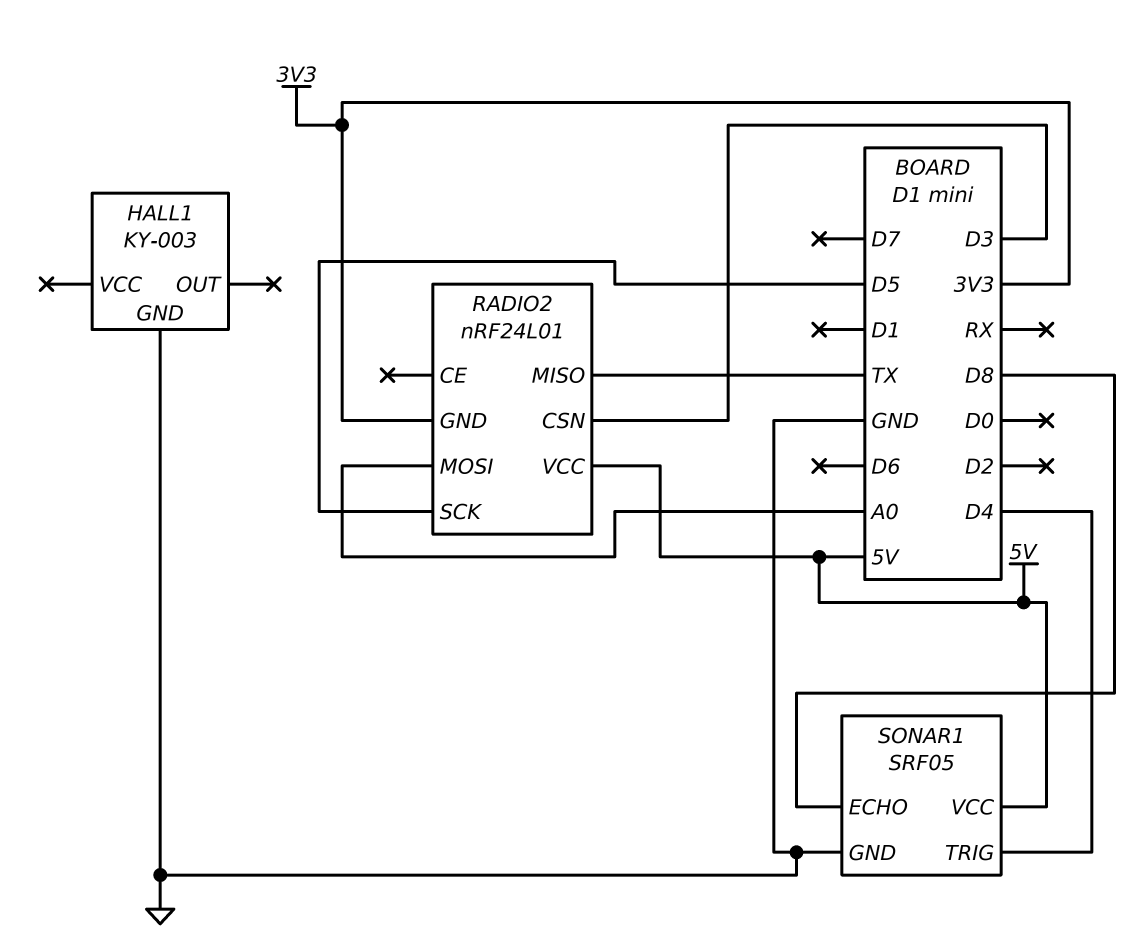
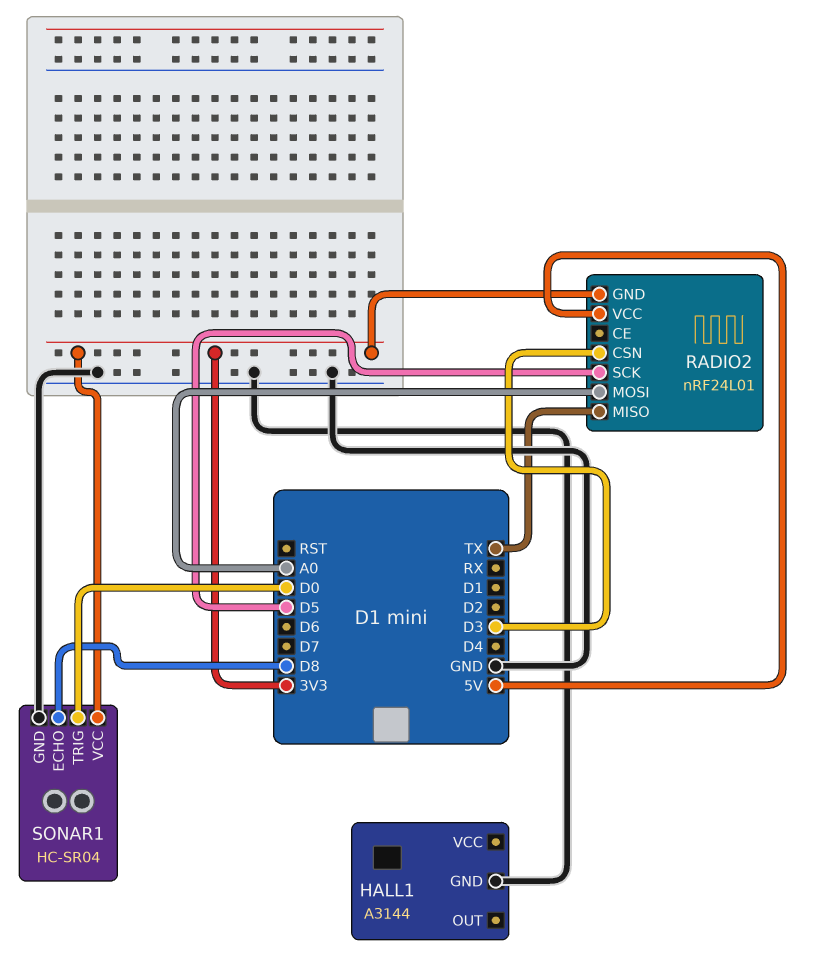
HALL1: KY-003 -> A3144
SONAR1: SRF05 -> HC-SR04
SONAR1 pin TRIG: D4 -> D0
SONAR1 pin VCC: 5V -> 3V3

